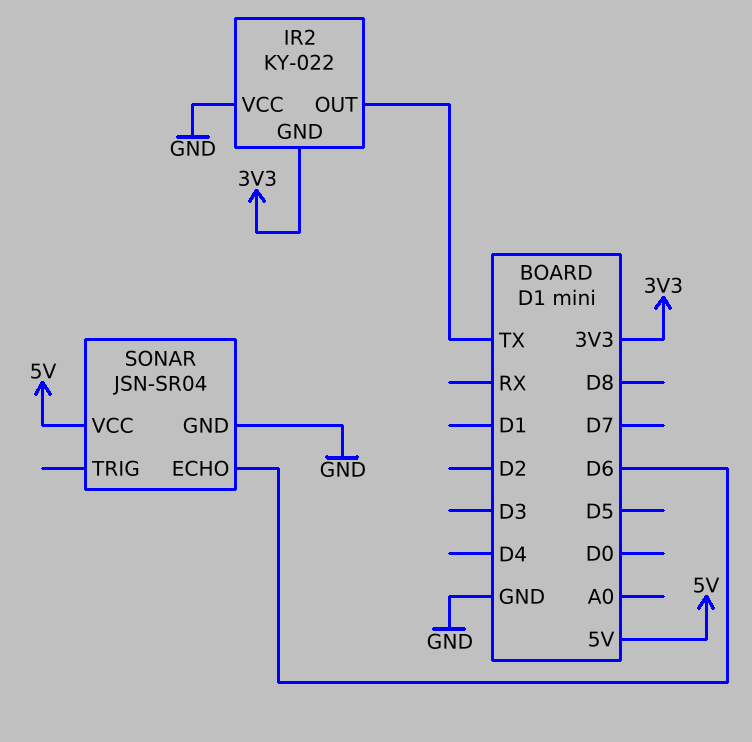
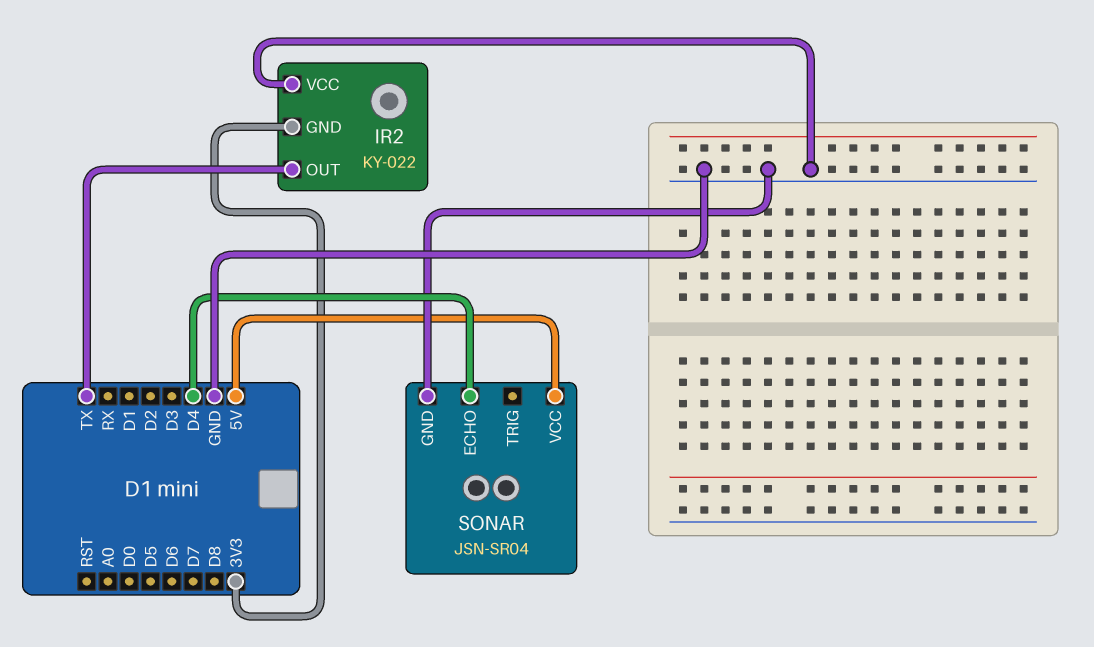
SONAR pin ECHO: D6 -> D4

